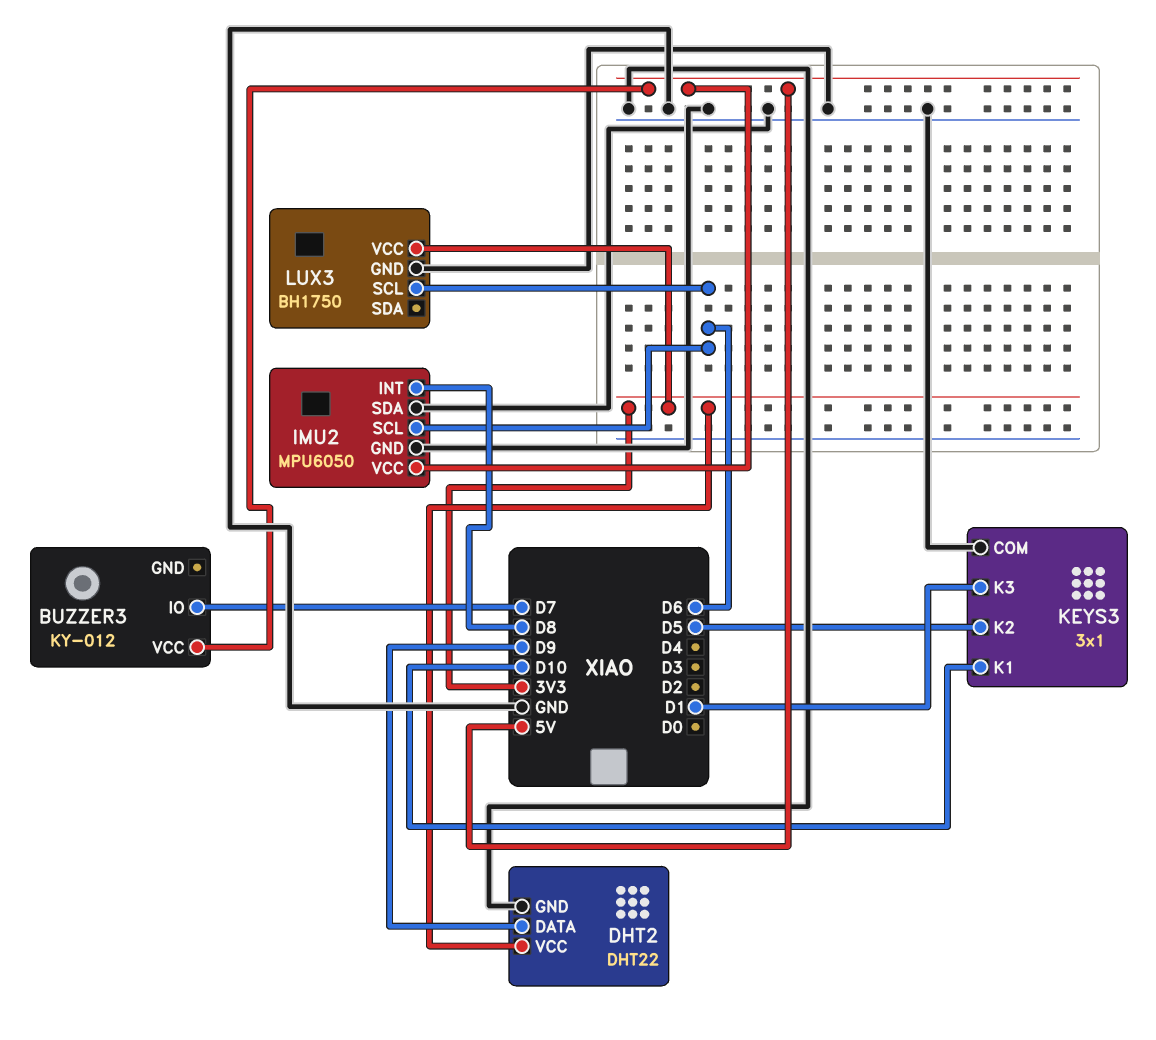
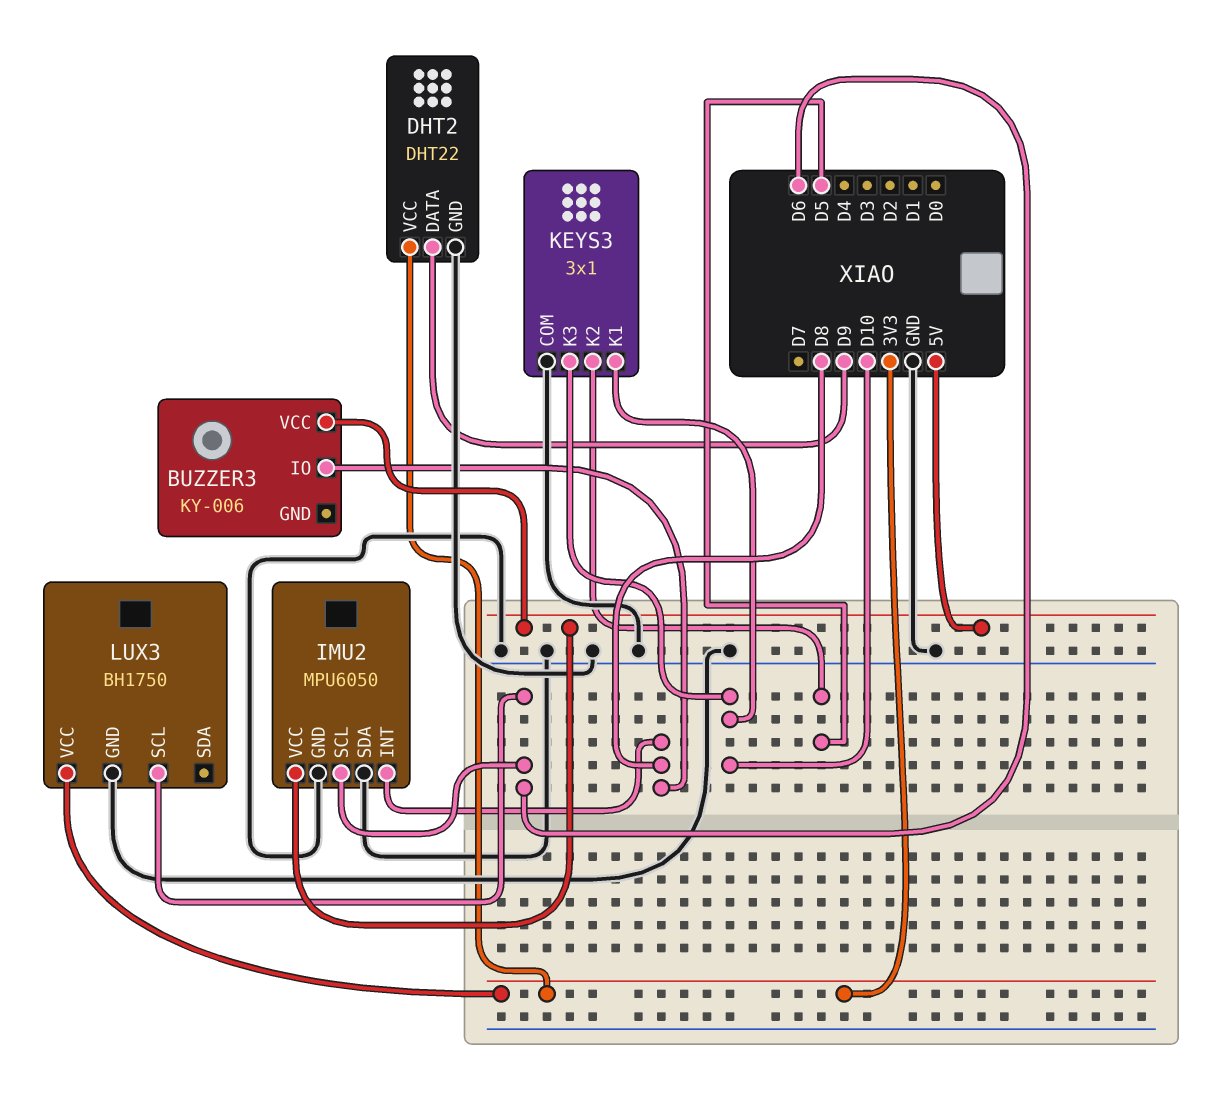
BUZZER3: KY-012 -> KY-006
BUZZER3 pin IO: D7 -> D8
KEYS3 pin K3: D1 -> D10

